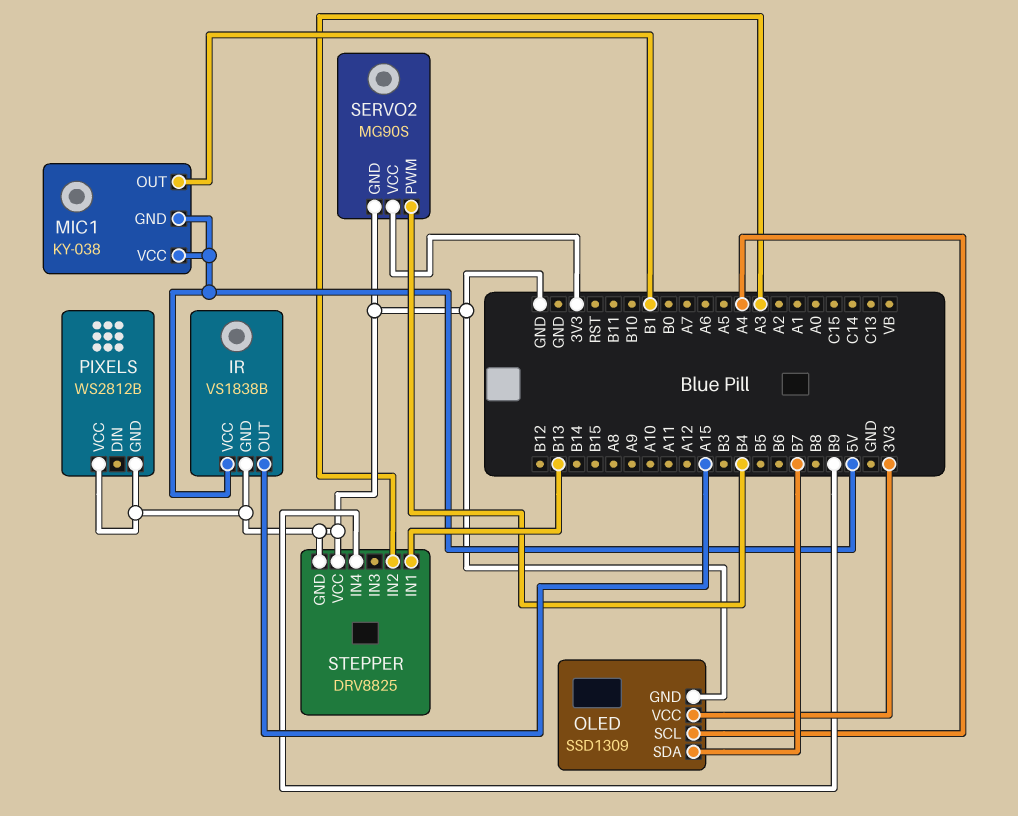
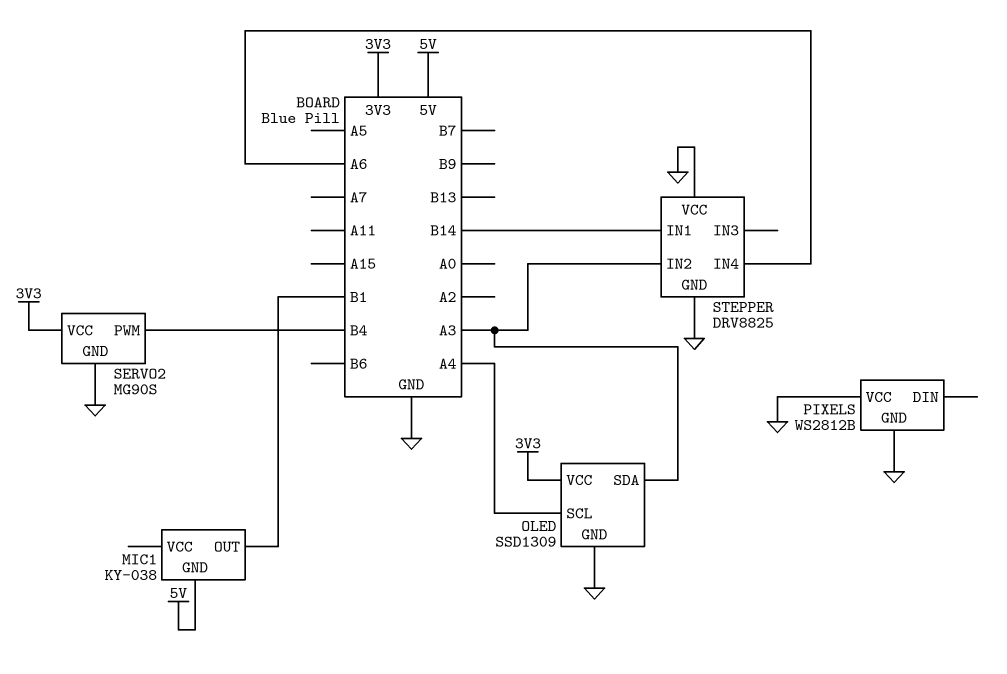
IR: VS1838B -> none
IR pin GND: GND -> none
IR pin OUT: A15 -> none
IR pin VCC: 5V -> none
MIC1 pin VCC: 5V -> none
OLED pin SDA: B7 -> A3
STEPPER pin IN1: B13 -> B14
STEPPER pin IN4: B9 -> A6

